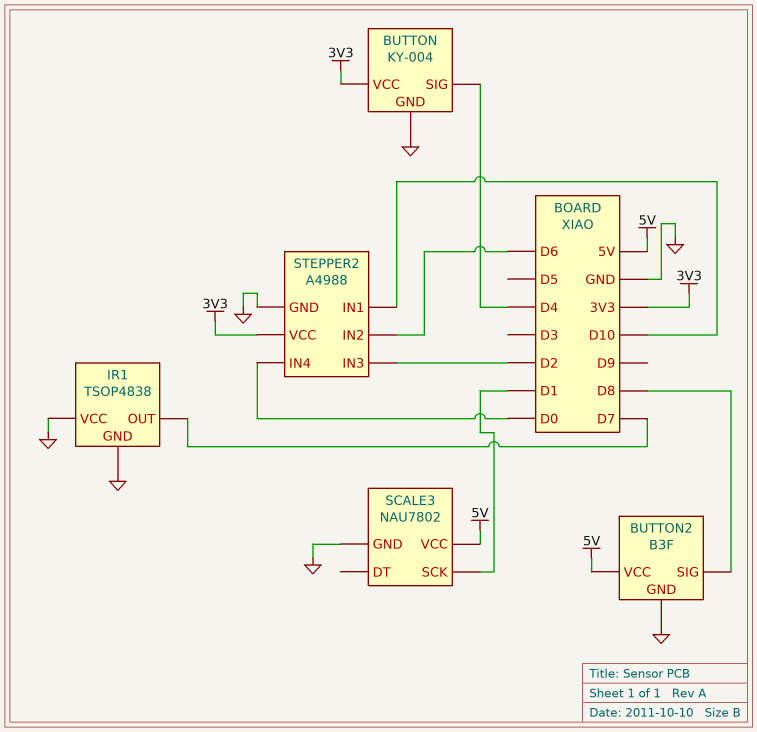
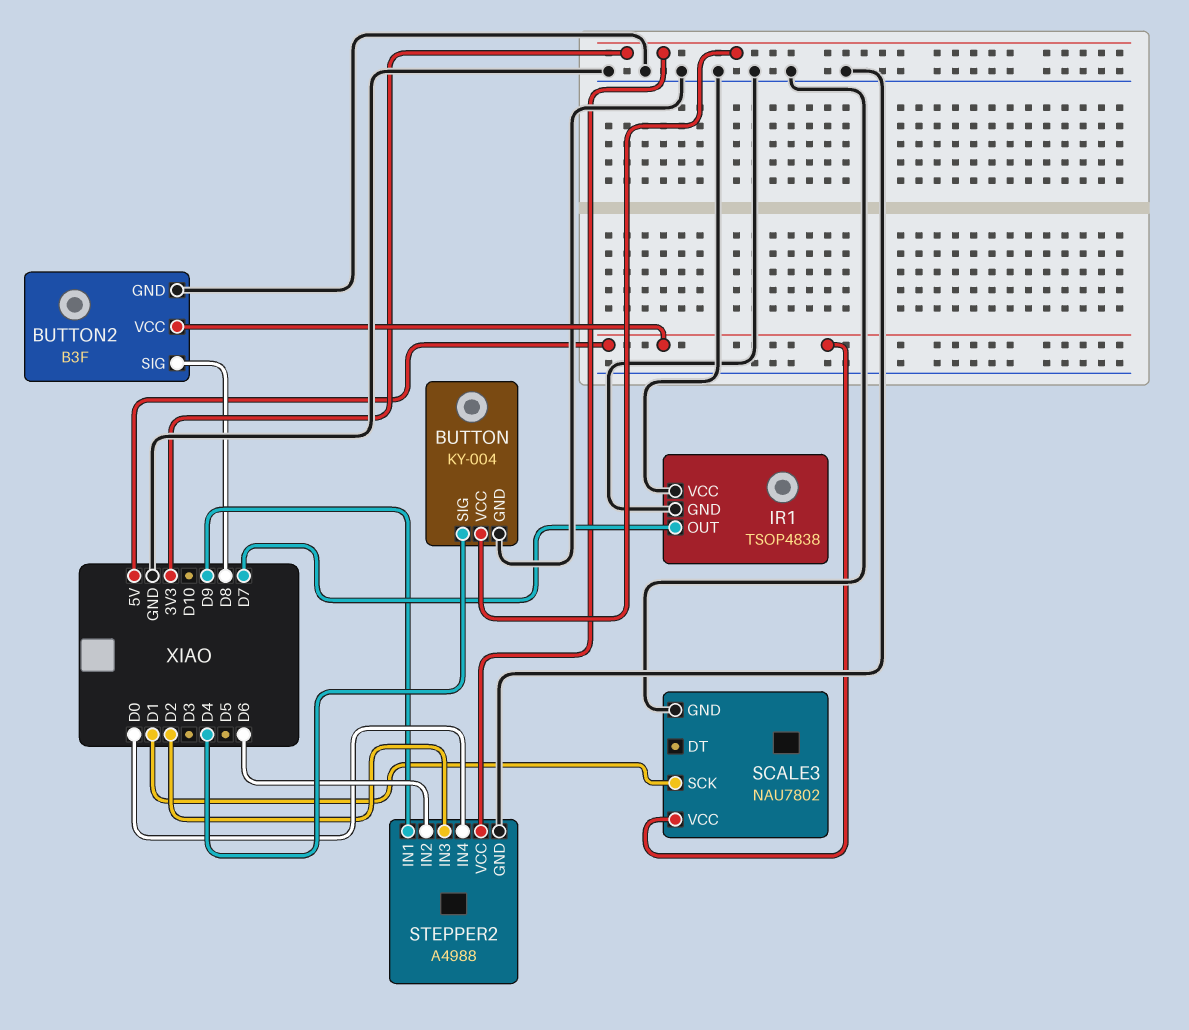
STEPPER2 pin IN1: D10 -> D9

